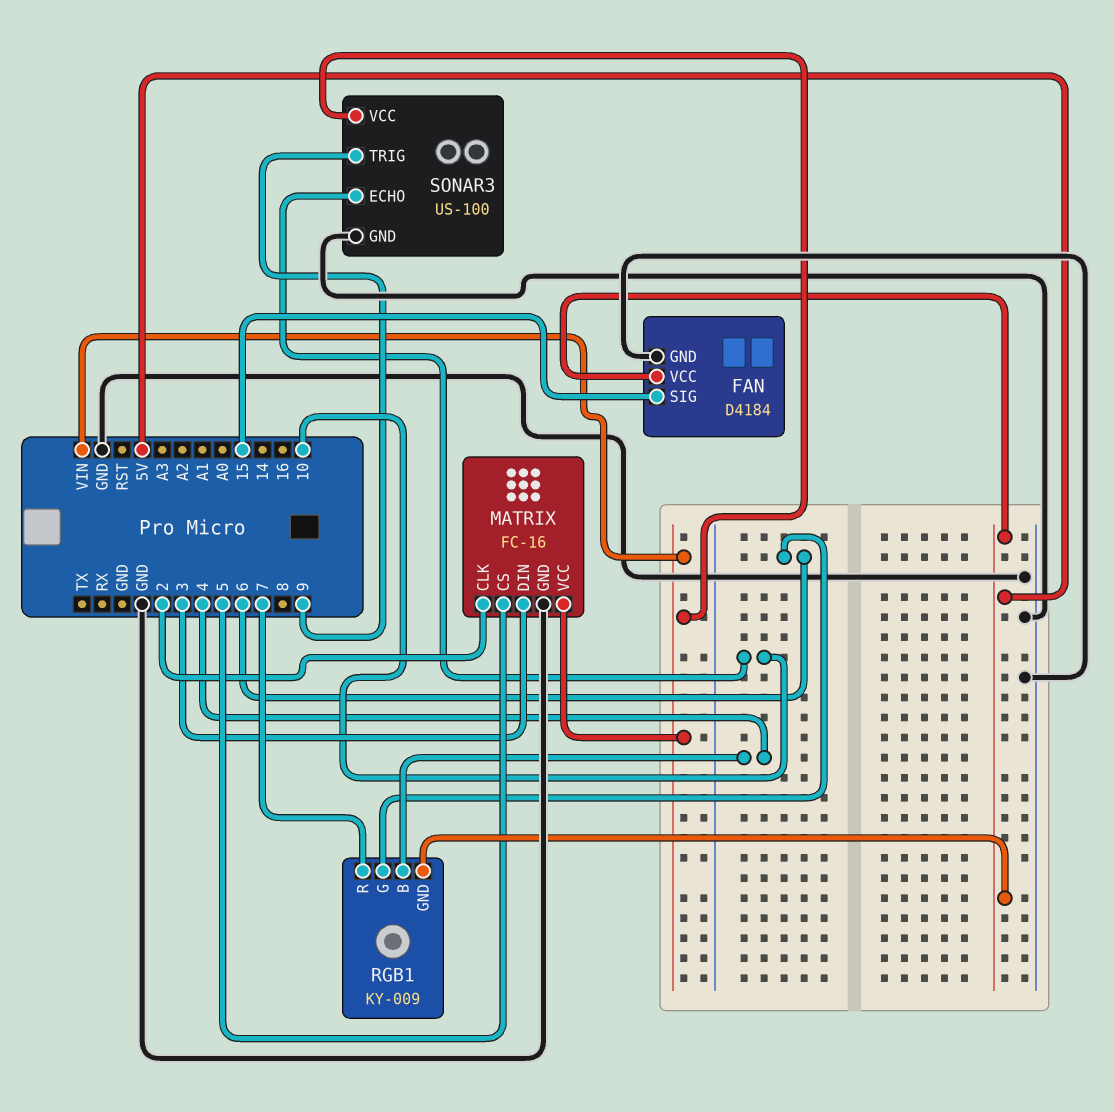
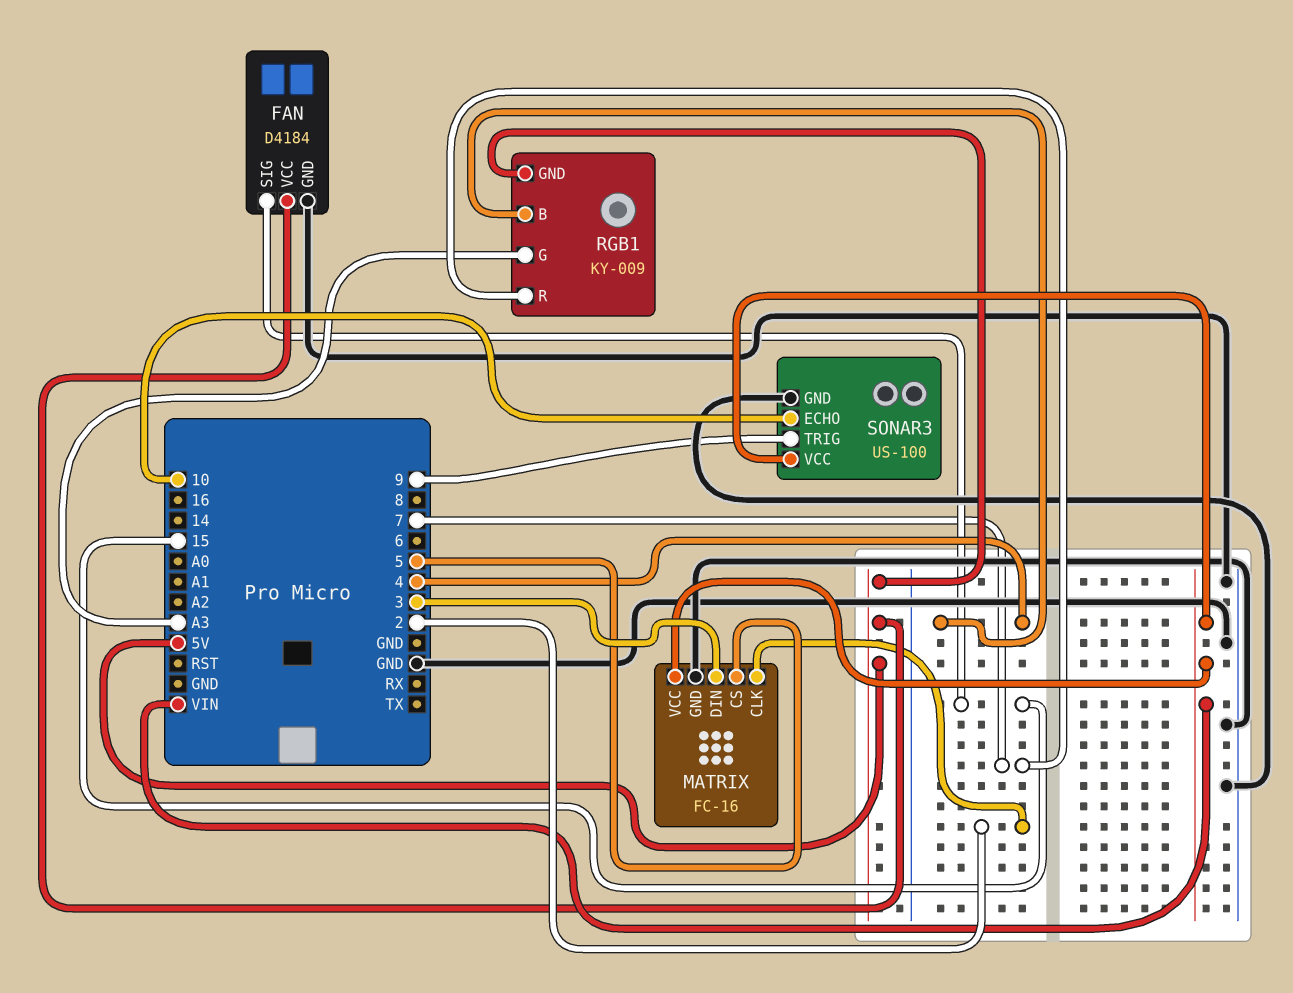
RGB1 pin G: 6 -> A3

